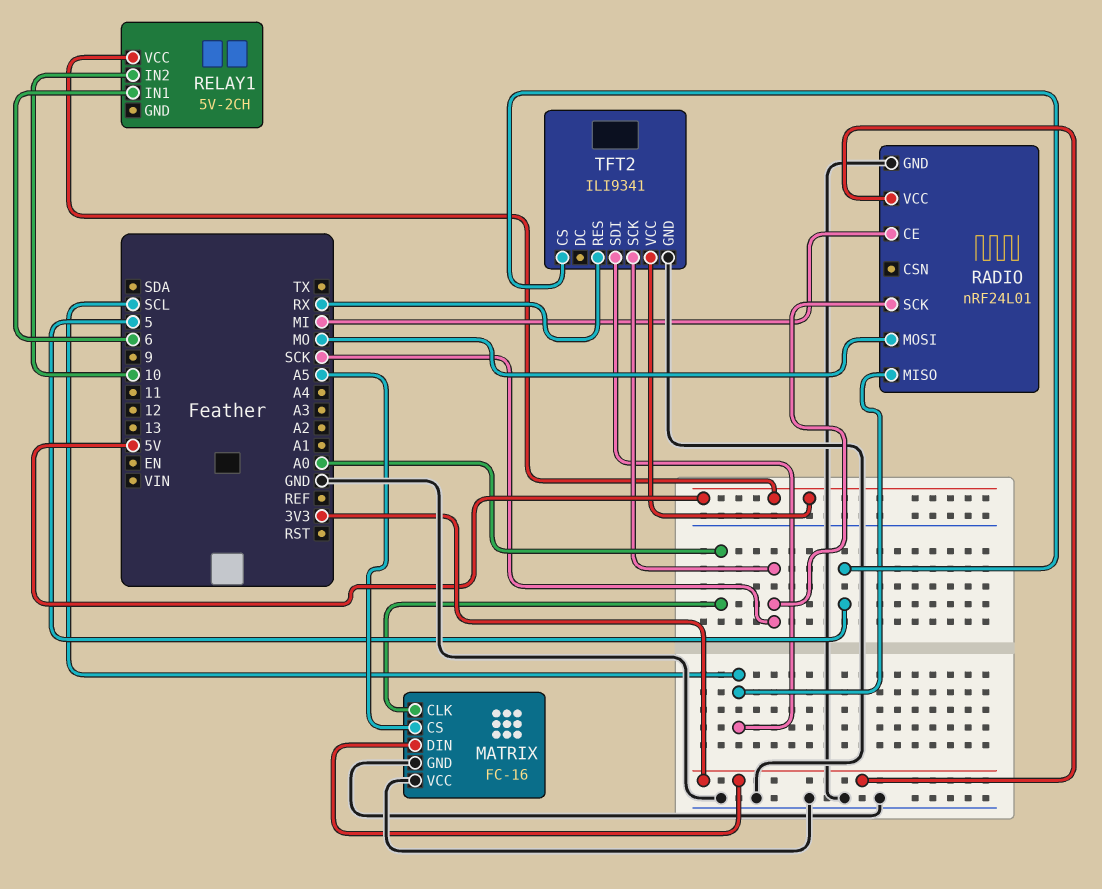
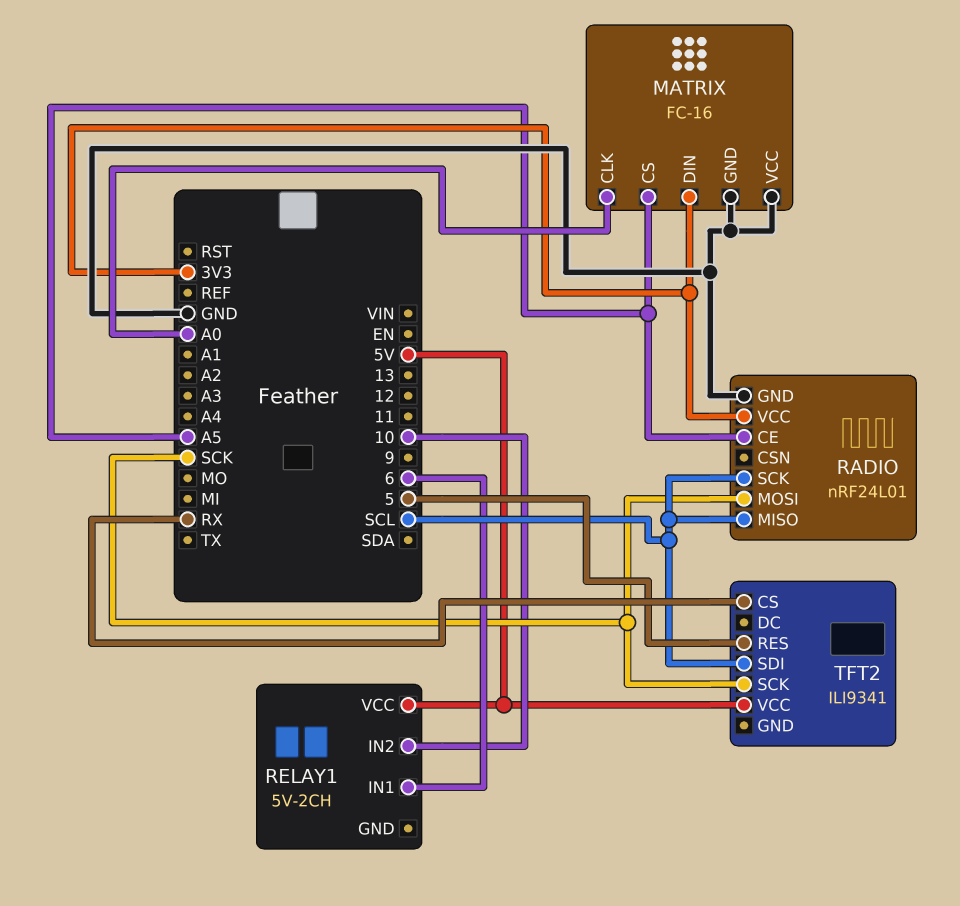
RADIO pin CE: MI -> A5
RADIO pin MOSI: MO -> SCK
RADIO pin SCK: SCK -> SCL
TFT2 pin CS: 5 -> RX
TFT2 pin GND: GND -> none
TFT2 pin RES: RX -> 5

